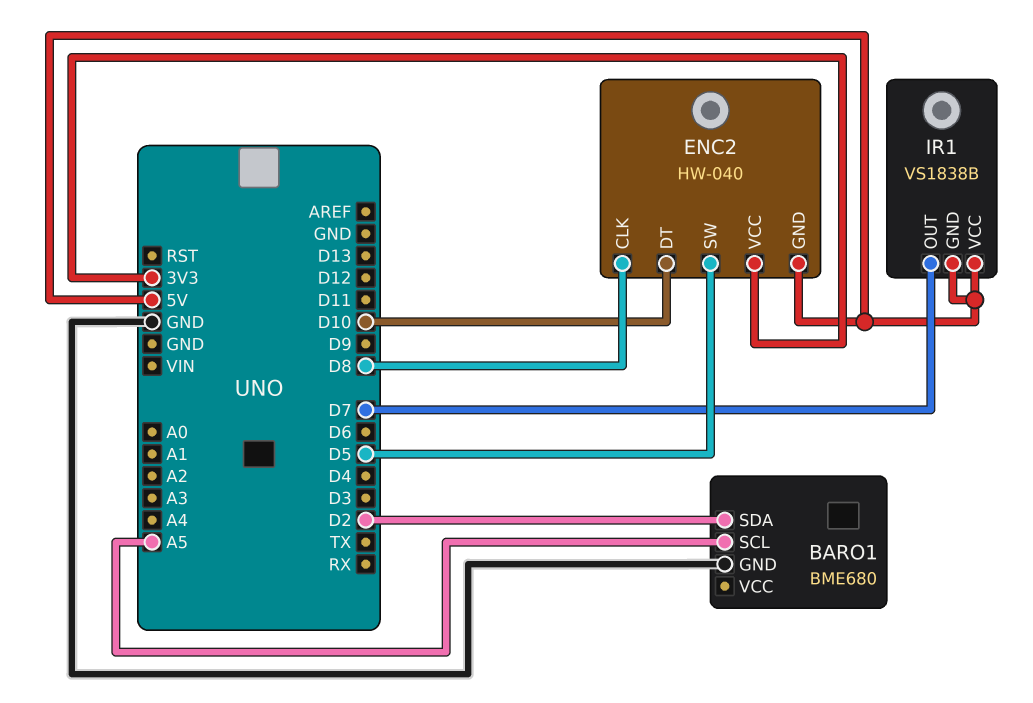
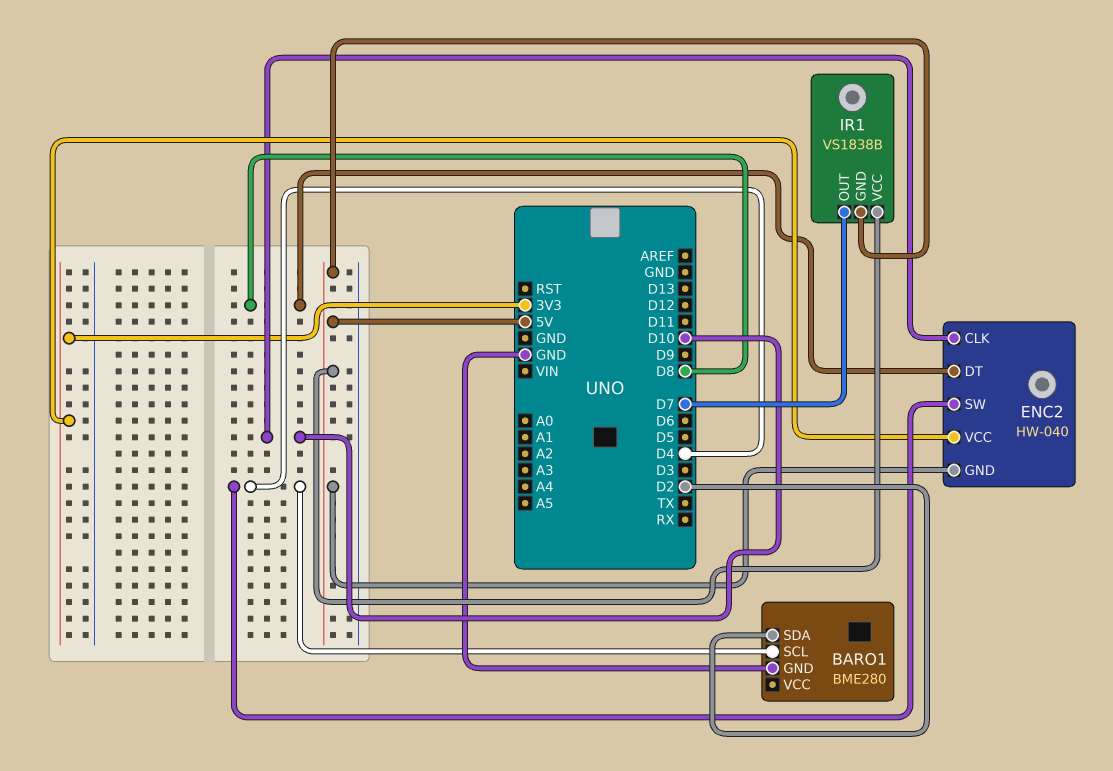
BARO1: BME680 -> BME280
BARO1 pin SCL: A5 -> D4
ENC2 pin CLK: D8 -> D10
ENC2 pin DT: D10 -> D8
ENC2 pin SW: D5 -> D4

